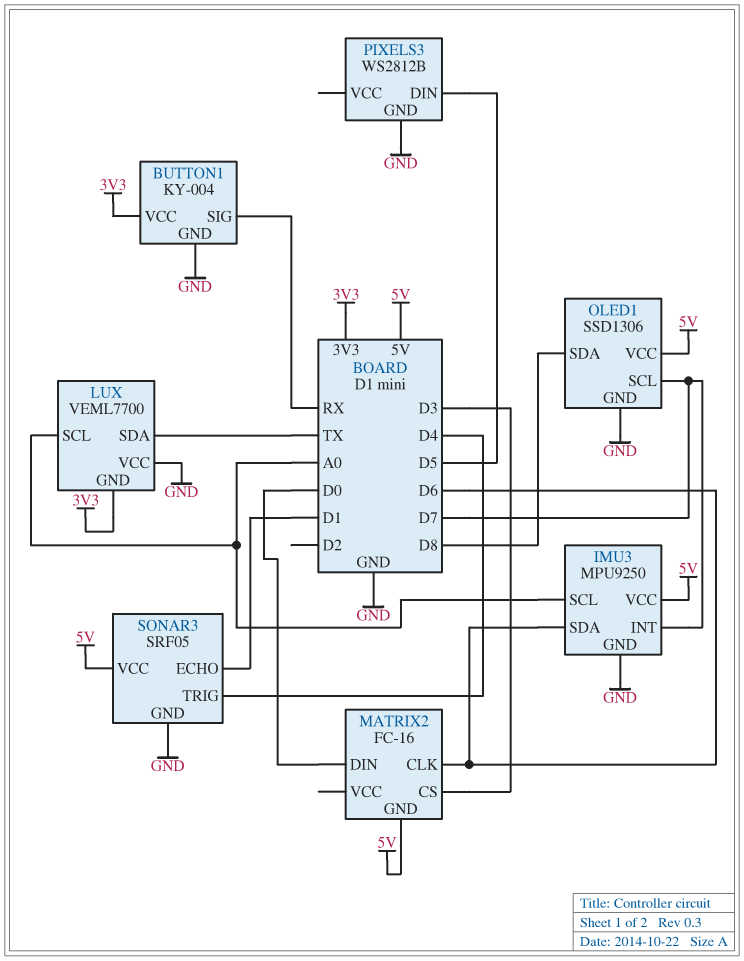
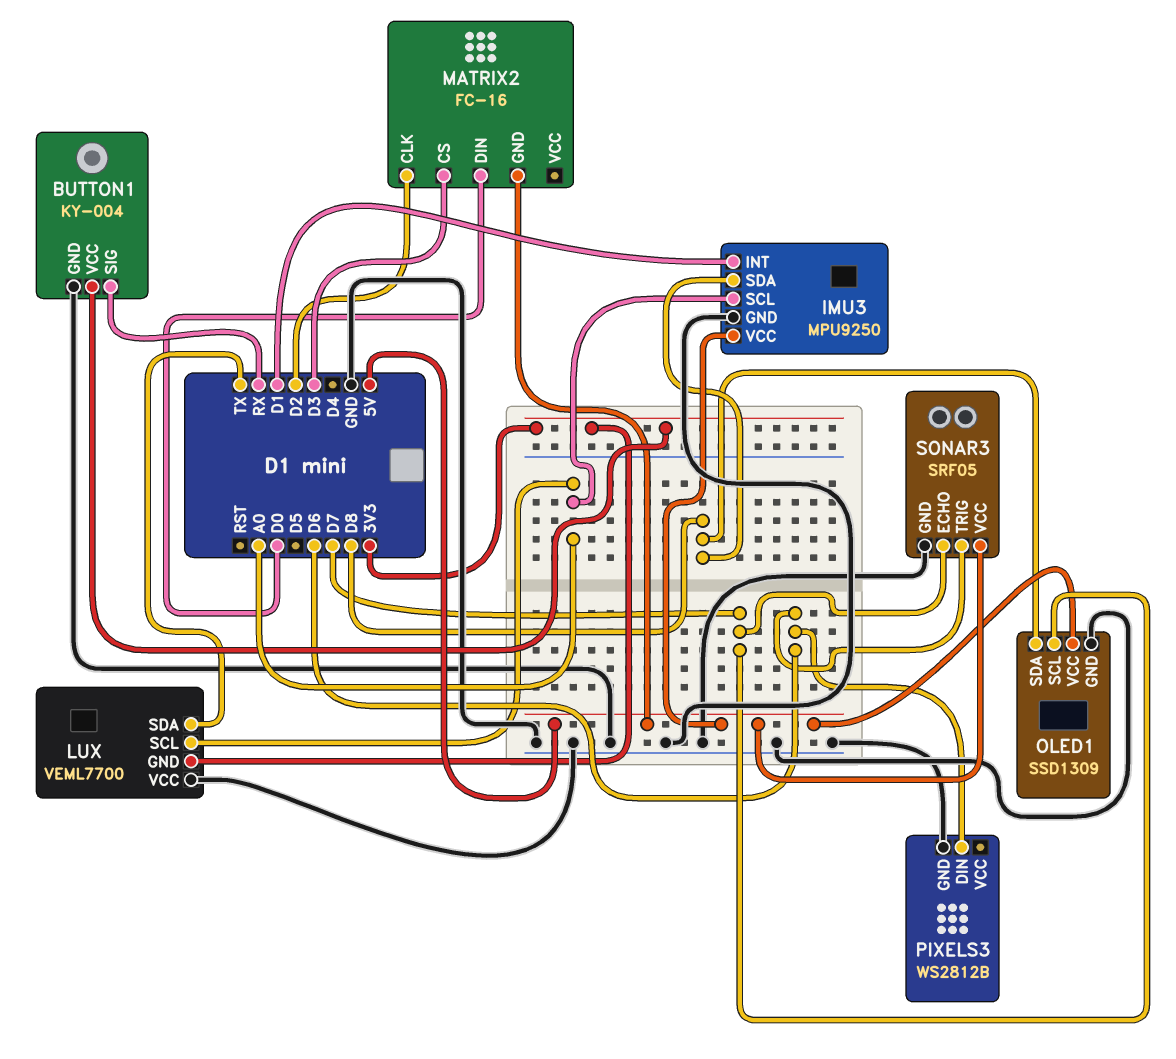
IMU3 pin INT: D7 -> D1
IMU3 pin SDA: D6 -> D8
MATRIX2 pin CLK: D6 -> D2
OLED1: SSD1306 -> SSD1309
PIXELS3 pin DIN: D5 -> D6
SONAR3 pin ECHO: D1 -> D7
SONAR3 pin TRIG: D4 -> D6

